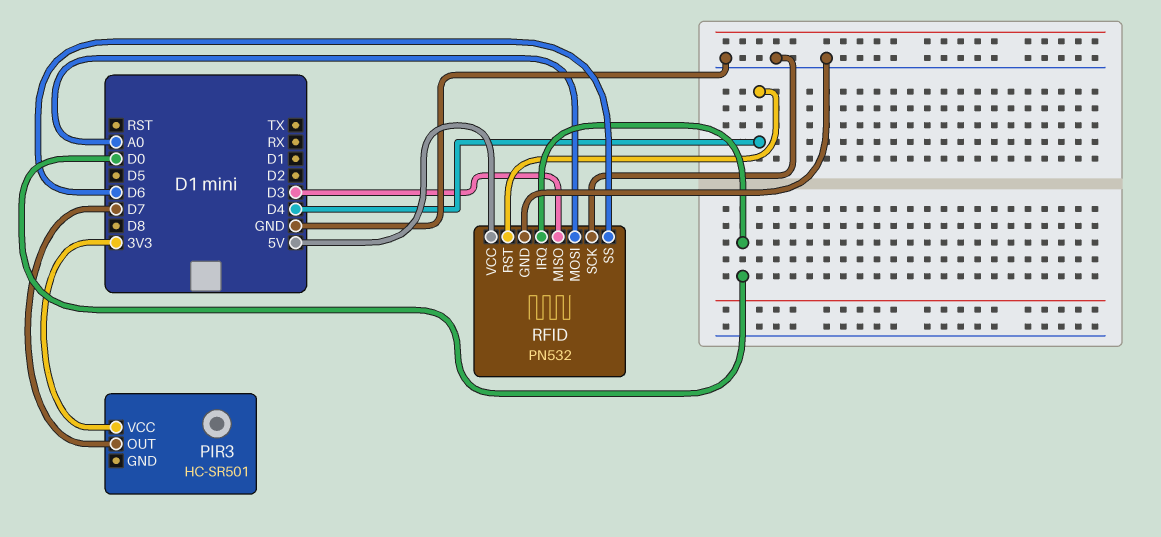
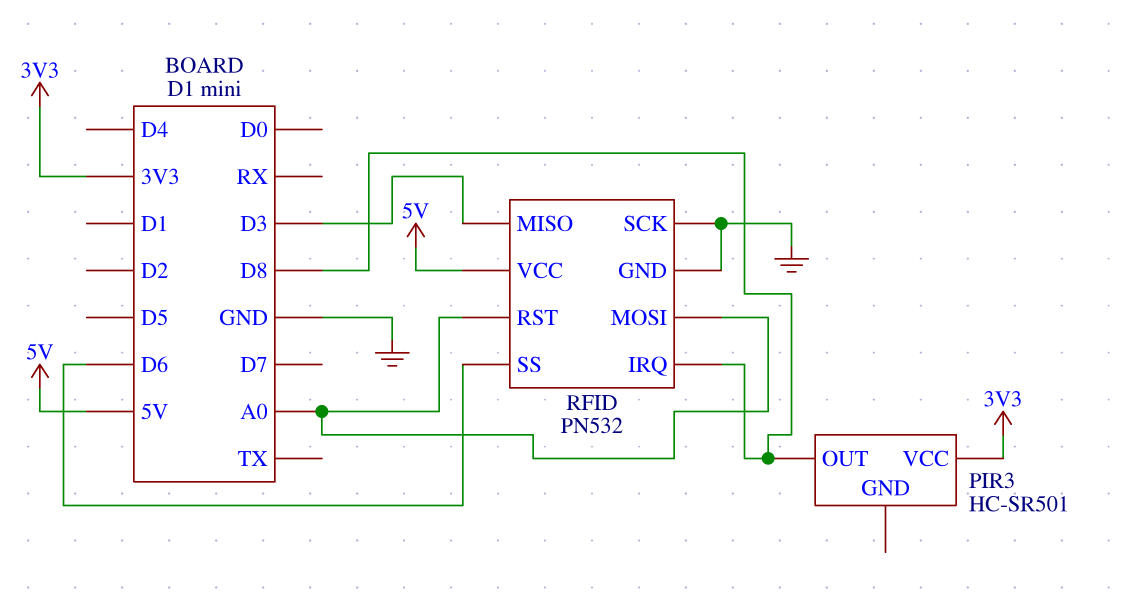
PIR3 pin OUT: D7 -> D8
RFID pin IRQ: D0 -> D8
RFID pin RST: D4 -> A0

